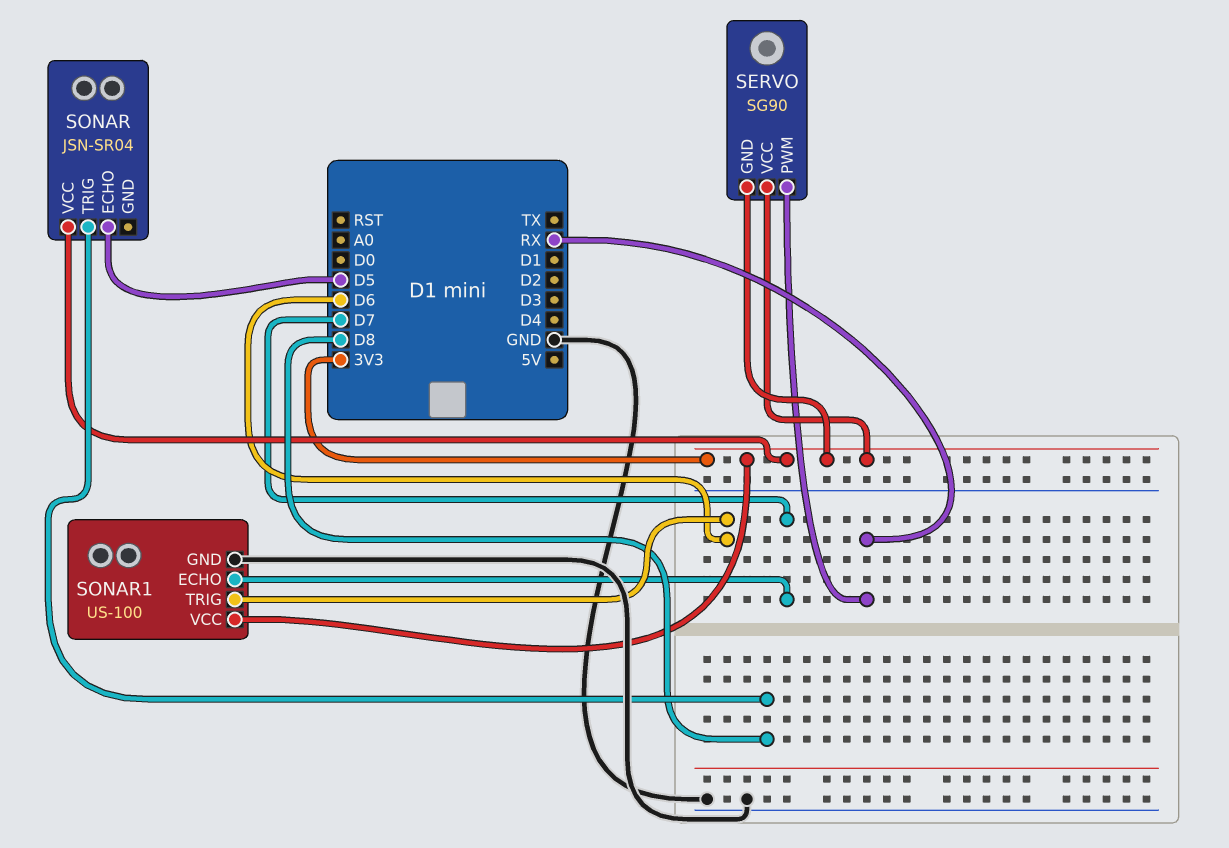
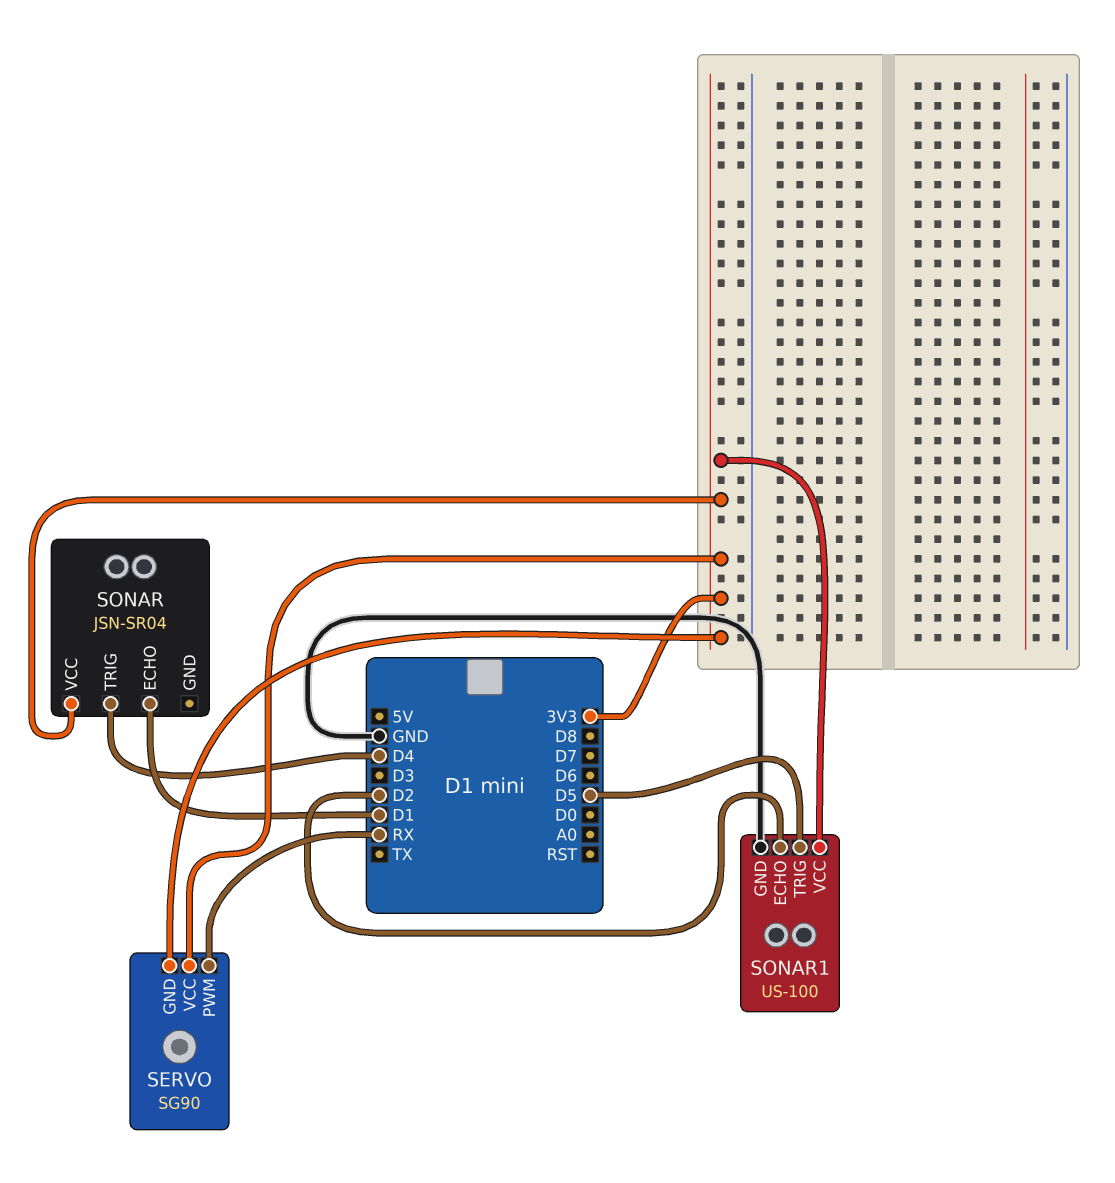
SONAR pin ECHO: D5 -> D1
SONAR pin TRIG: D8 -> D4
SONAR1 pin ECHO: D7 -> D2
SONAR1 pin TRIG: D6 -> D5

